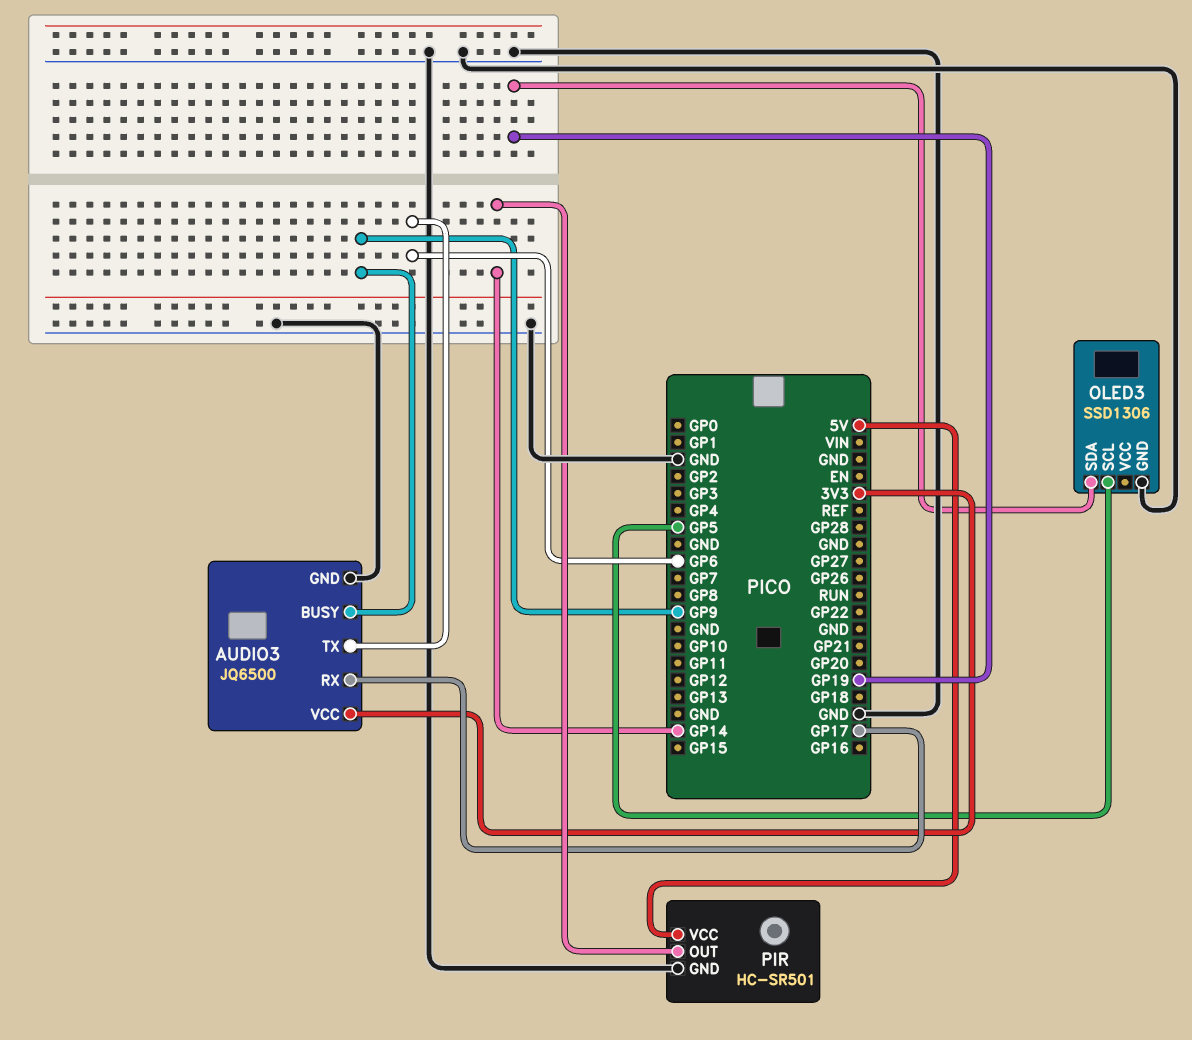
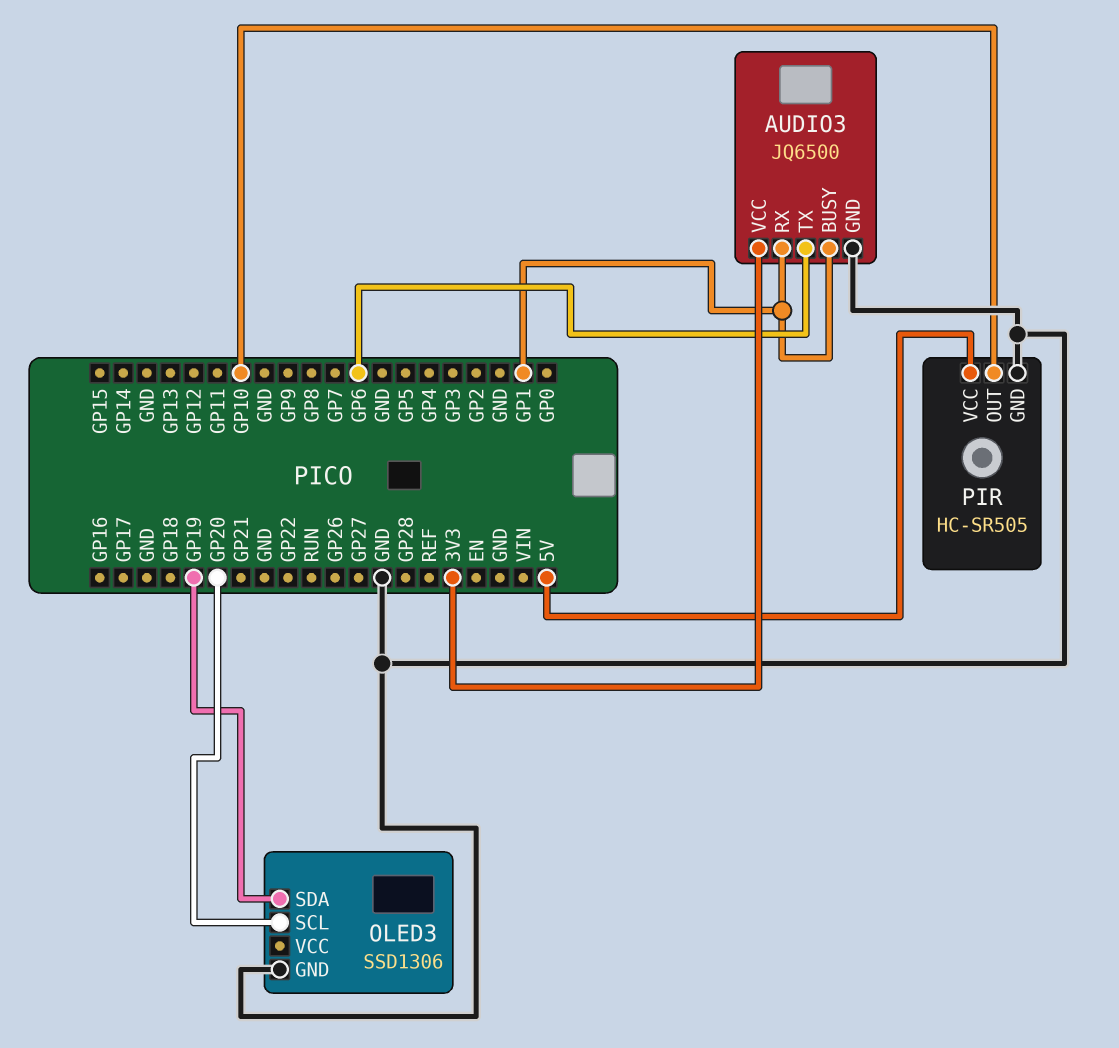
AUDIO3 pin BUSY: GP9 -> GP1
AUDIO3 pin RX: GP17 -> GP1
OLED3 pin SCL: GP5 -> GP20
PIR: HC-SR501 -> HC-SR505
PIR pin OUT: GP14 -> GP10

